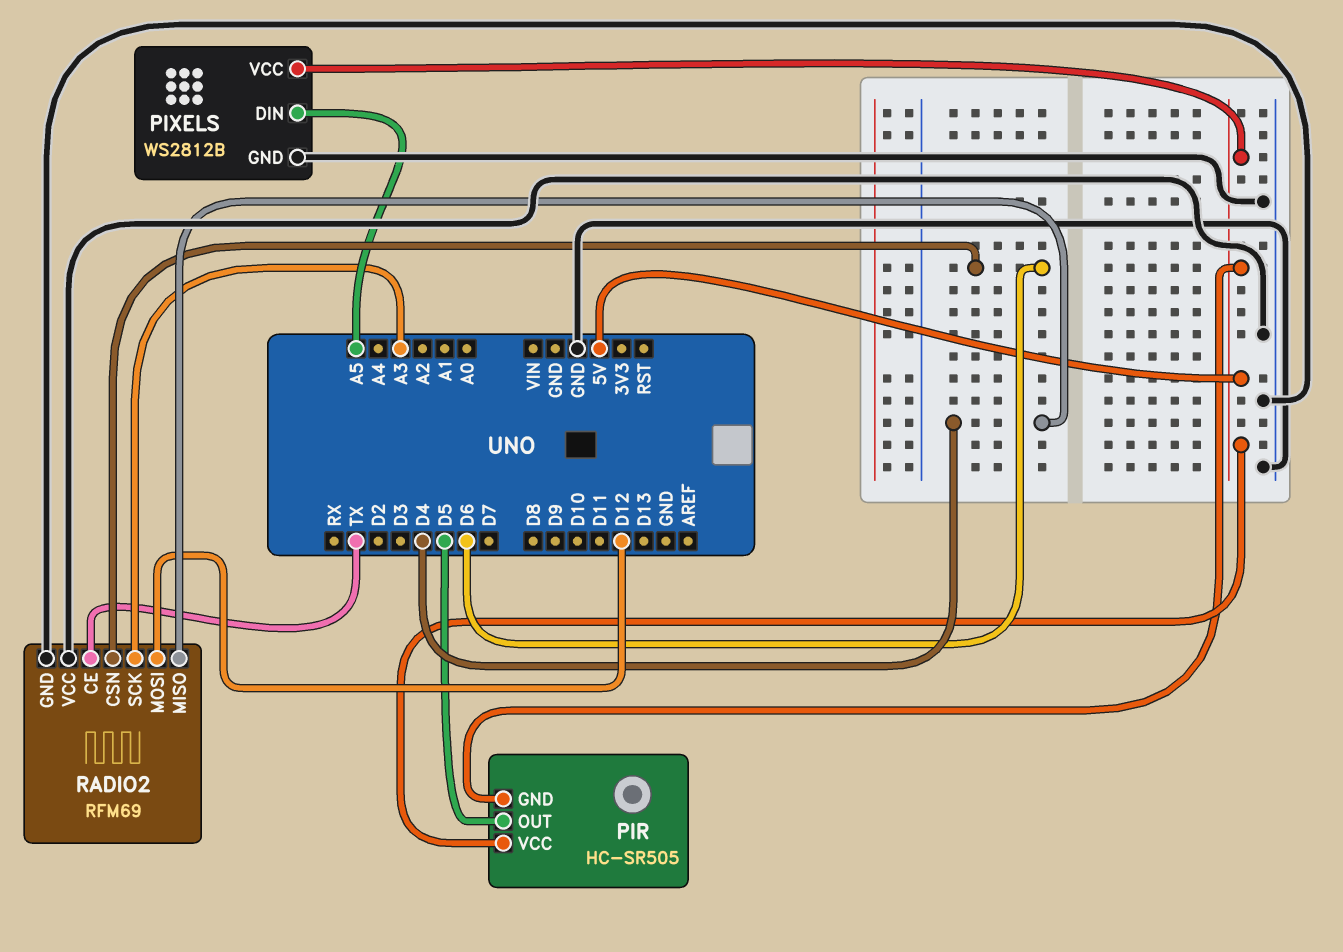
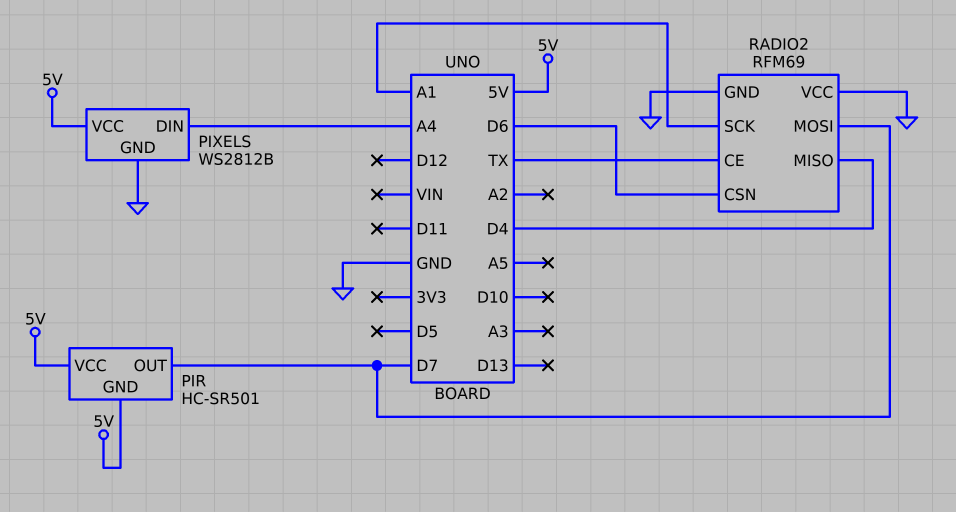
PIR: HC-SR505 -> HC-SR501
PIR pin OUT: D5 -> D7
PIXELS pin DIN: A5 -> A4
RADIO2 pin MOSI: D12 -> D7
RADIO2 pin SCK: A3 -> A1

